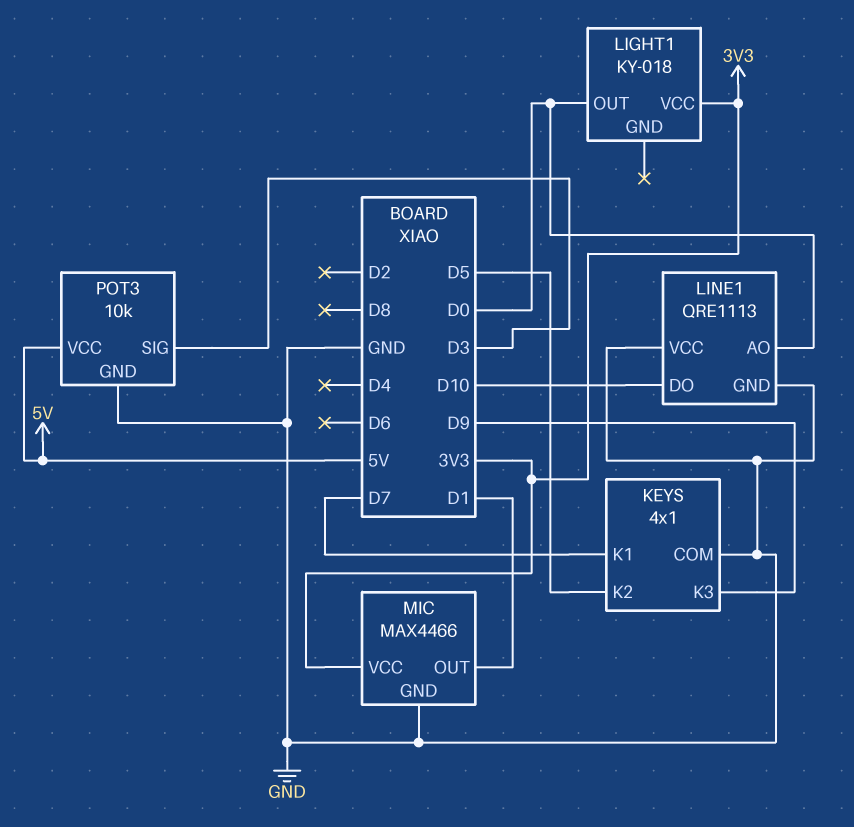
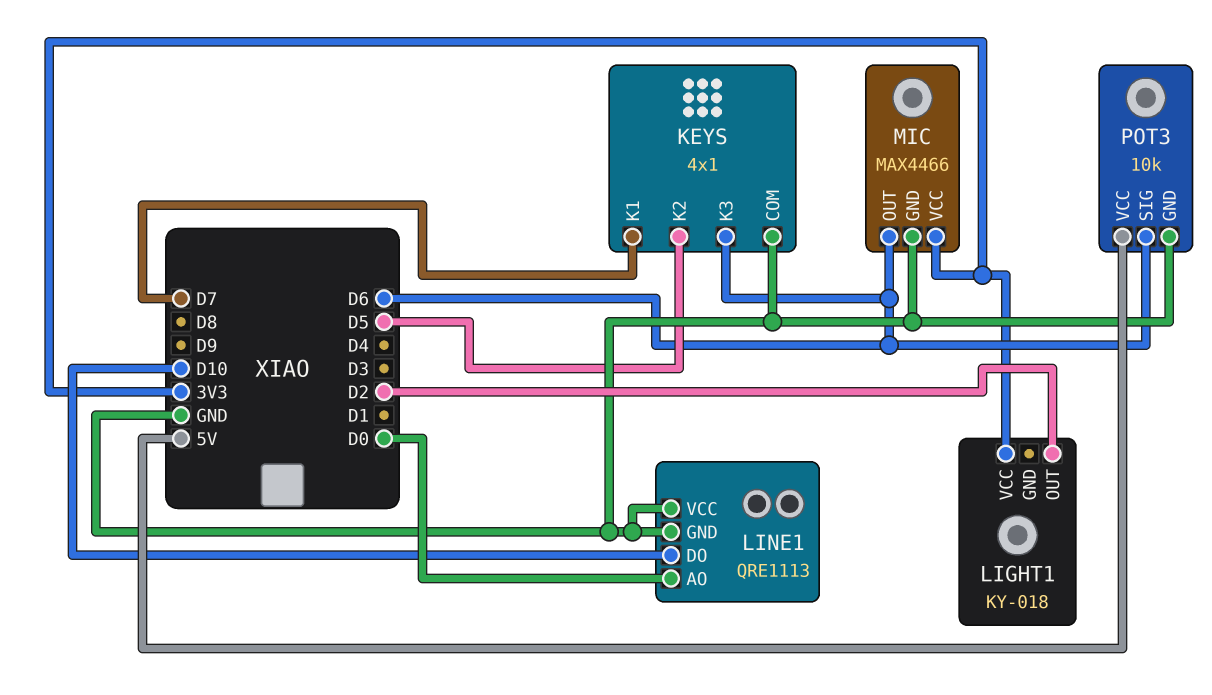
KEYS pin K3: D9 -> D6
LIGHT1 pin OUT: D0 -> D2
MIC pin OUT: D1 -> D6
POT3 pin SIG: D3 -> D6

